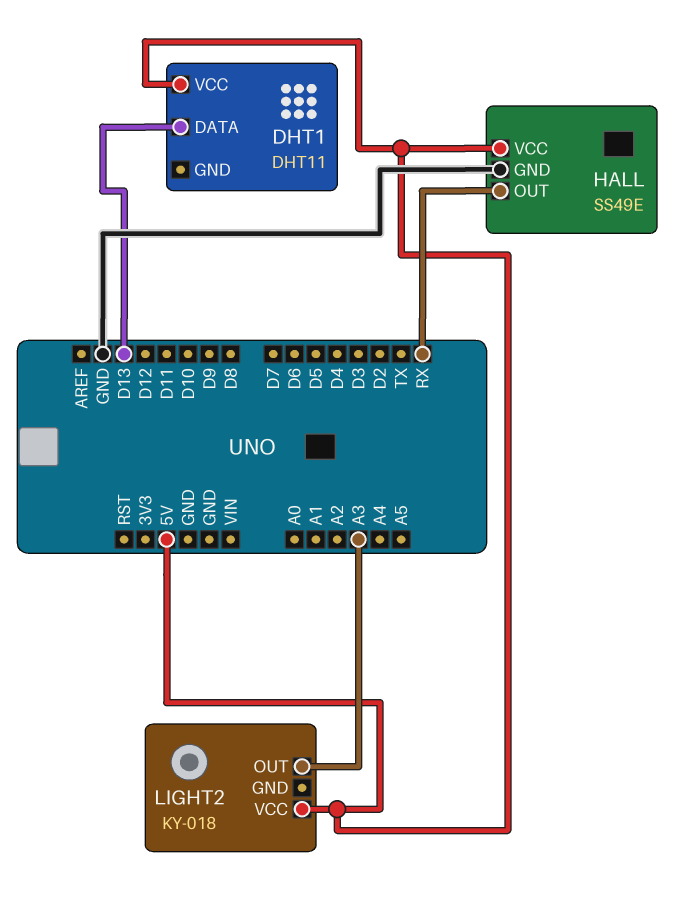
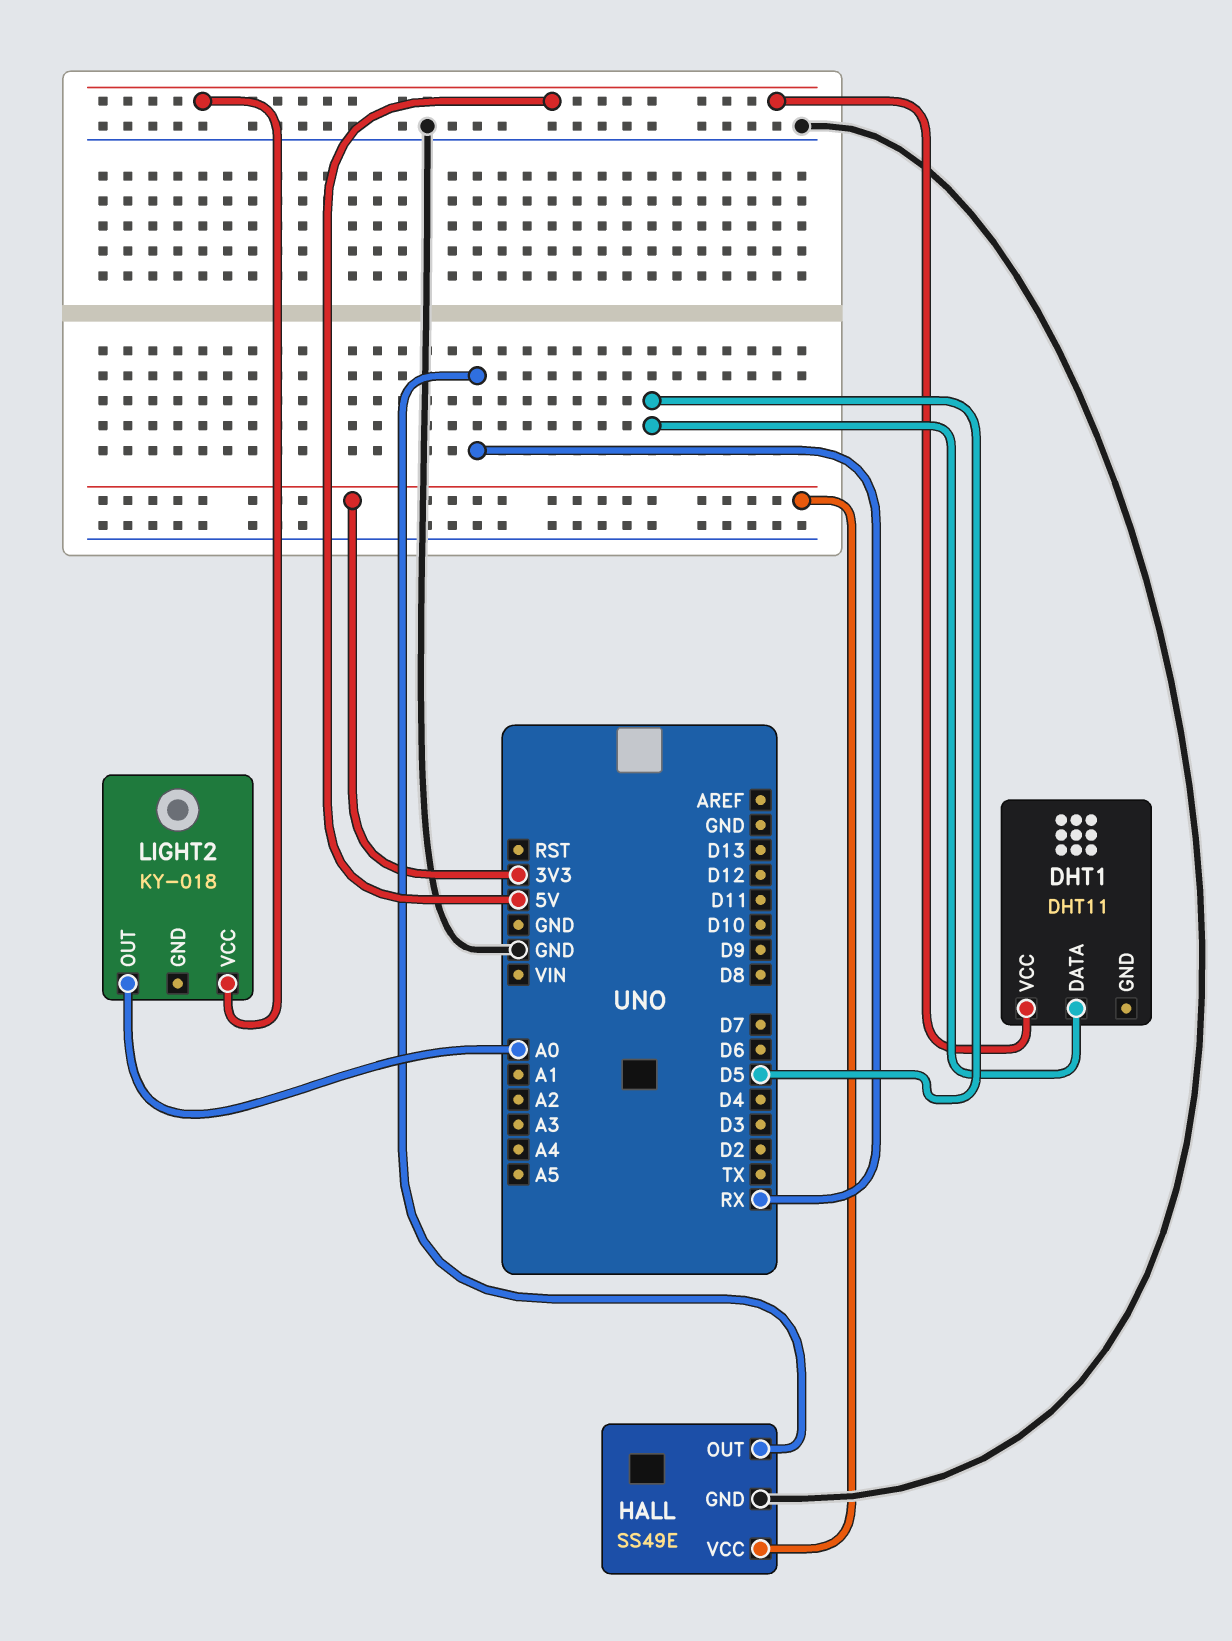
DHT1 pin DATA: D13 -> D5
HALL pin VCC: 5V -> 3V3
LIGHT2 pin OUT: A3 -> A0

